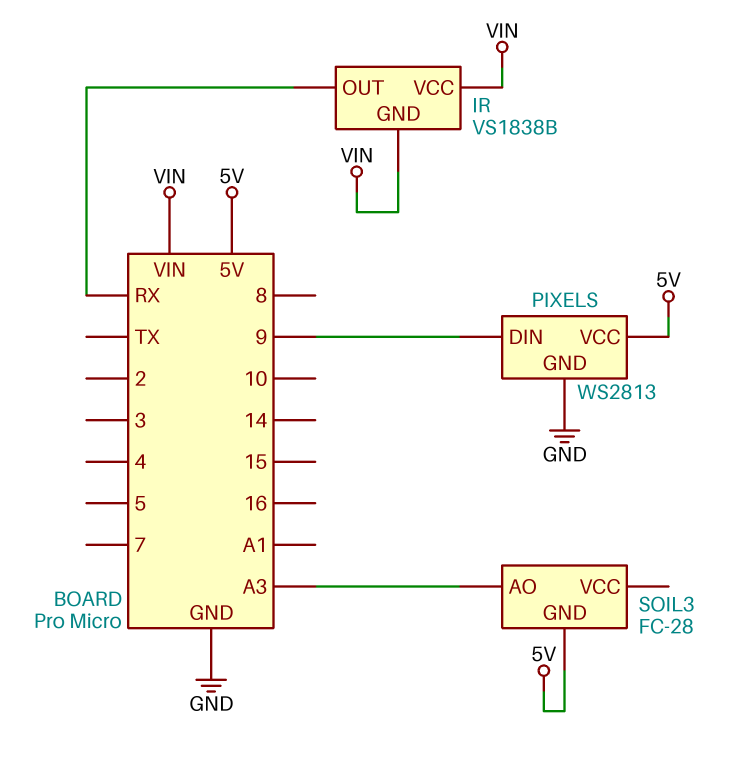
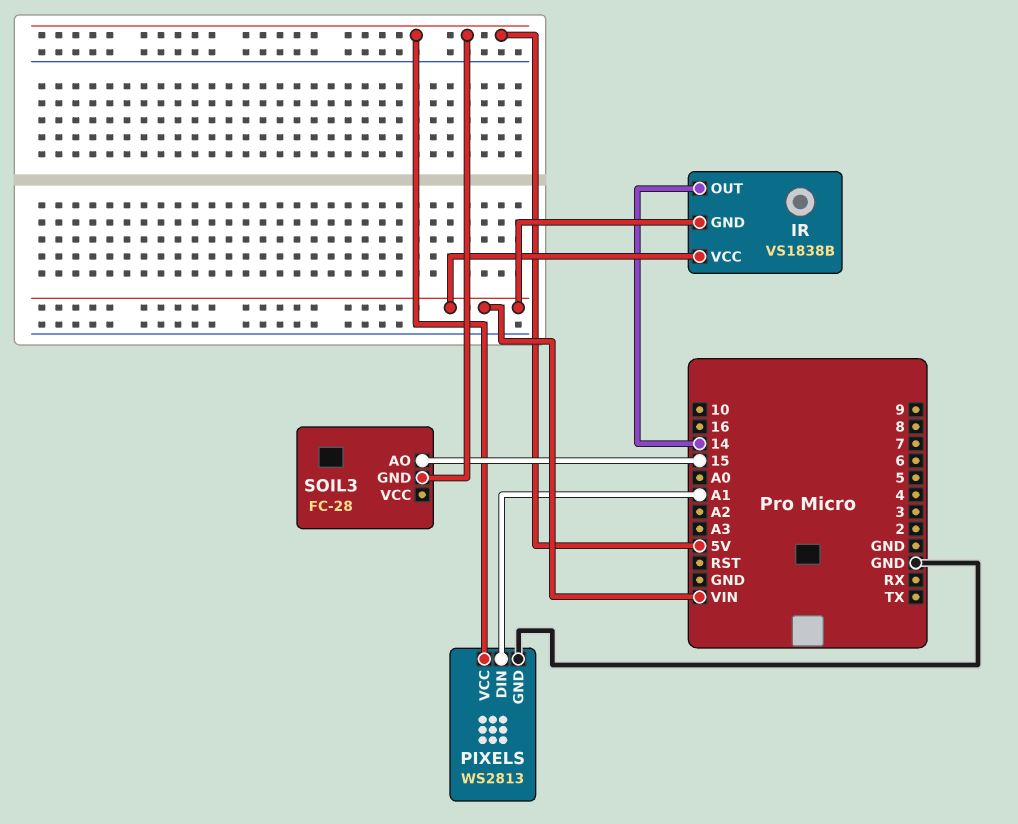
IR pin OUT: RX -> 14
PIXELS pin DIN: 9 -> A1
SOIL3 pin AO: A3 -> 15

